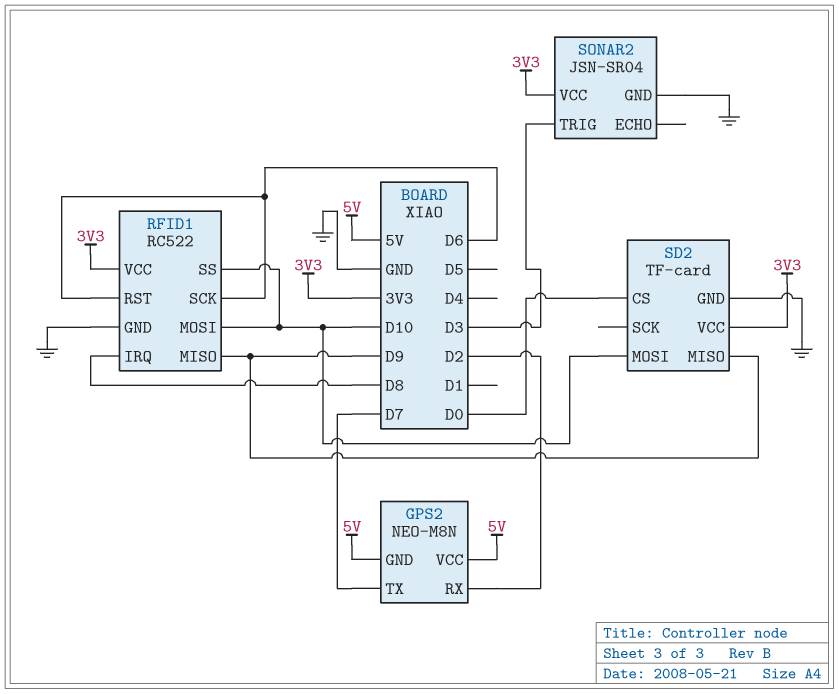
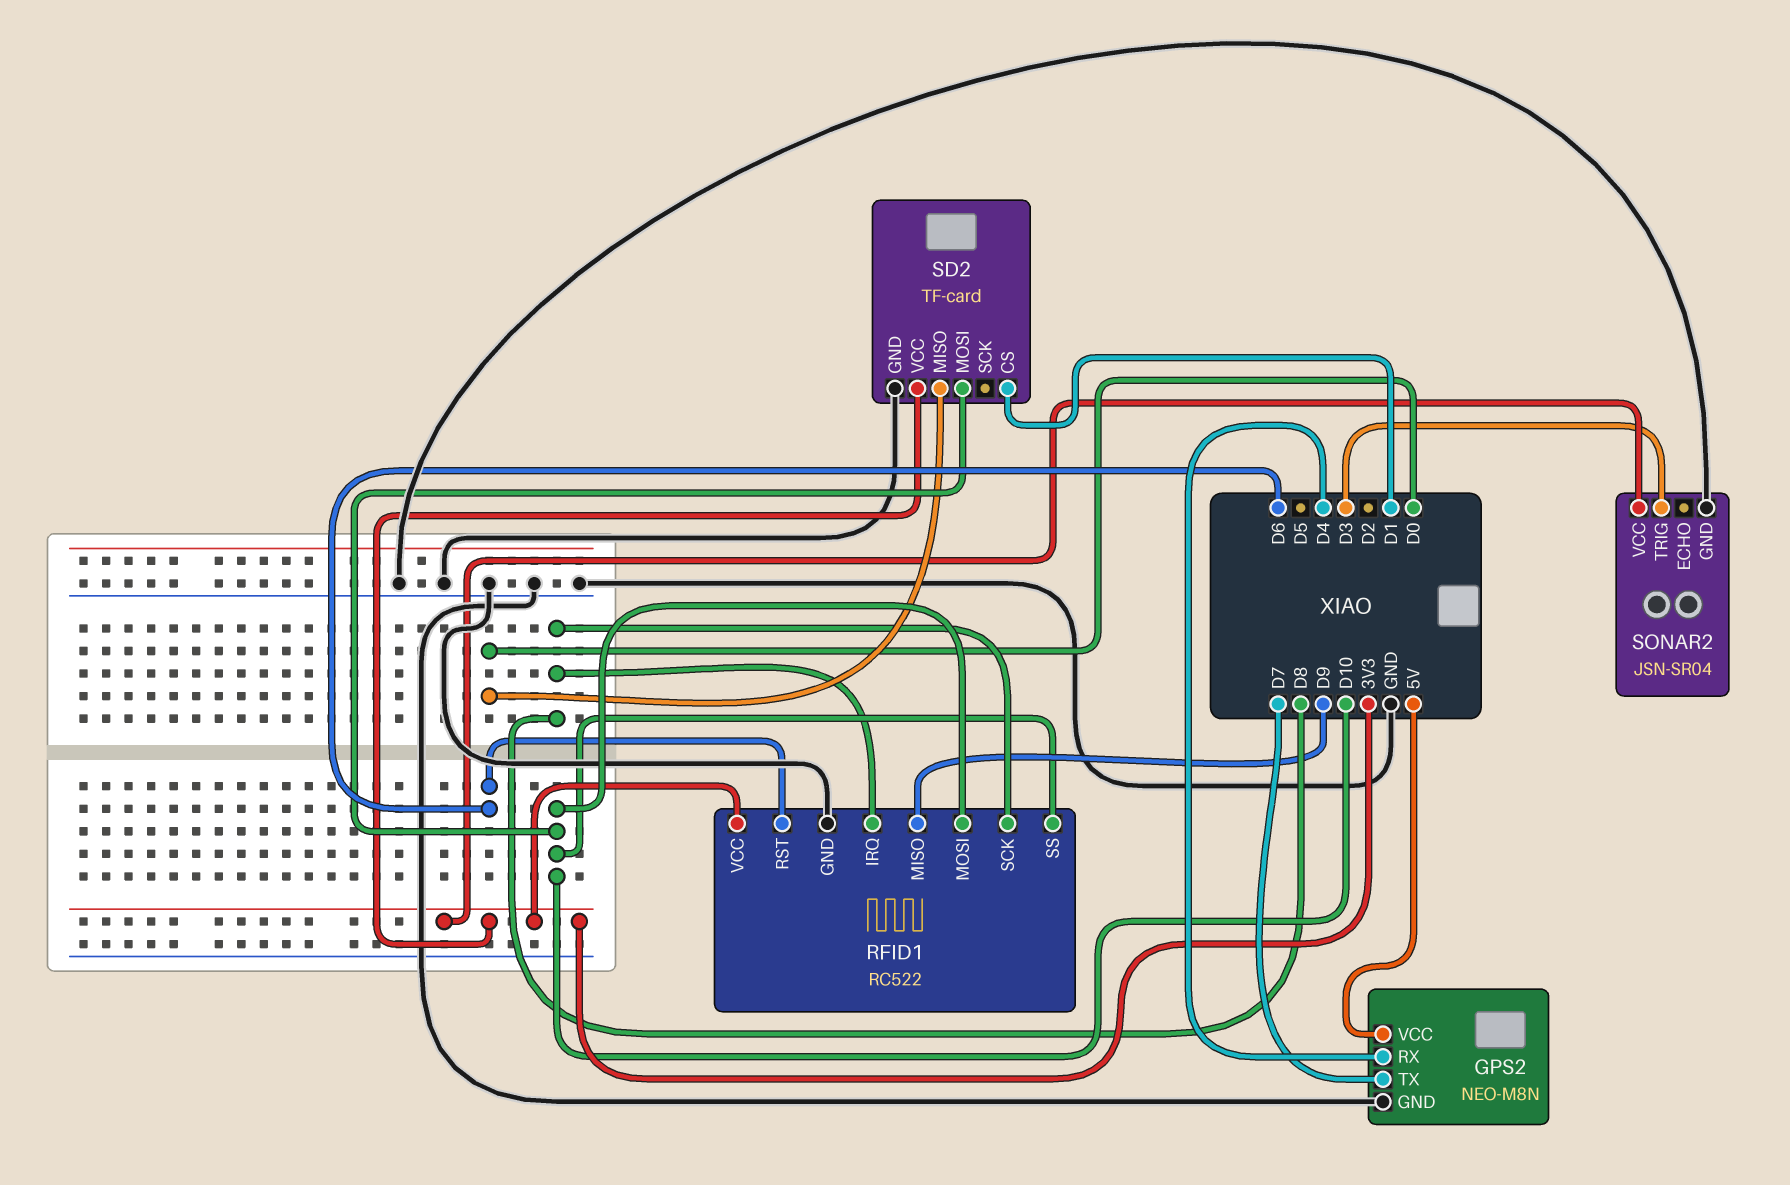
GPS2 pin GND: 5V -> GND
GPS2 pin RX: D2 -> D4
RFID1 pin SCK: D6 -> D8
SD2 pin CS: D0 -> D1
SD2 pin MISO: D9 -> D0

